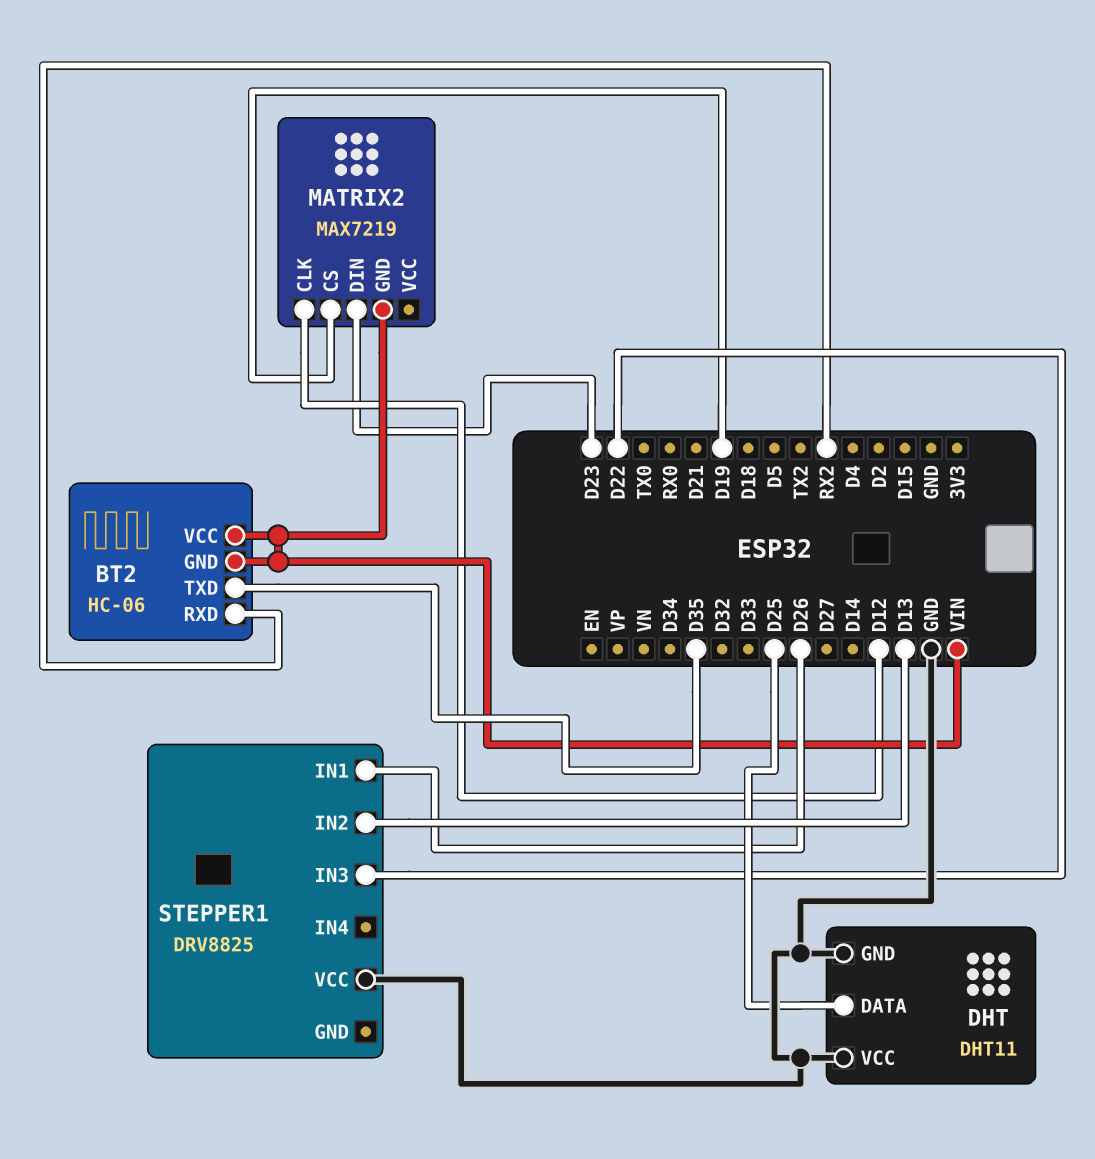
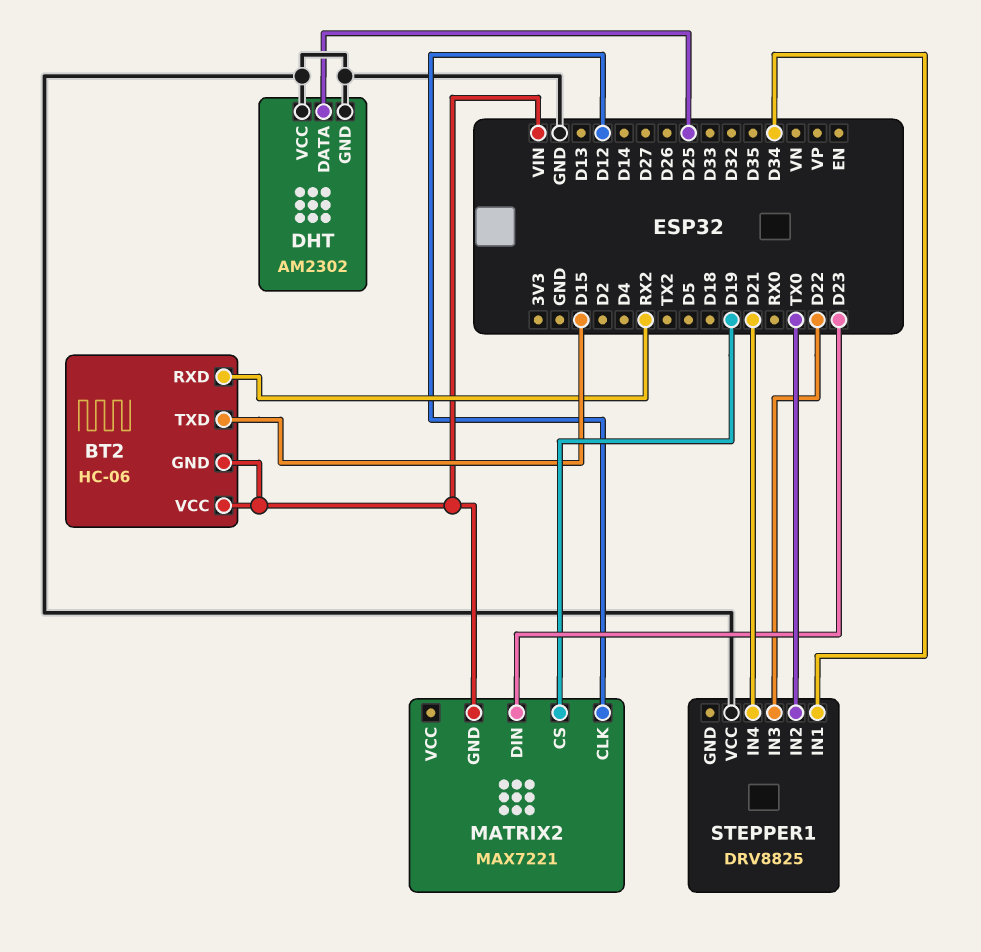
BT2 pin TXD: D35 -> D15
DHT: DHT11 -> AM2302
MATRIX2: MAX7219 -> MAX7221
STEPPER1 pin IN1: D26 -> D34
STEPPER1 pin IN2: D13 -> TX0
STEPPER1 pin IN4: none -> D21

